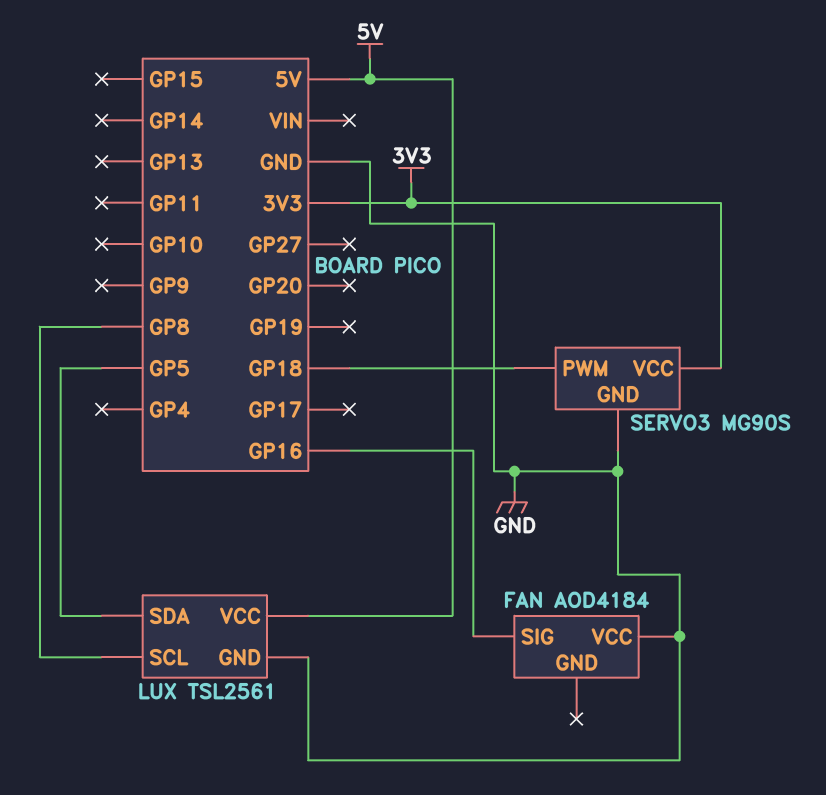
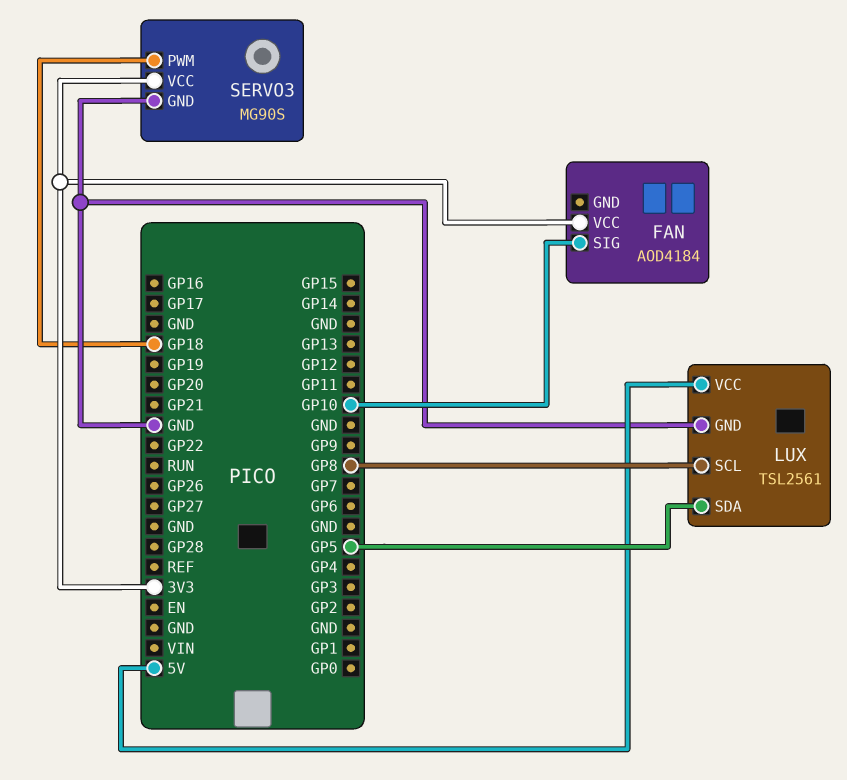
FAN pin SIG: GP16 -> GP10
FAN pin VCC: GND -> 3V3

